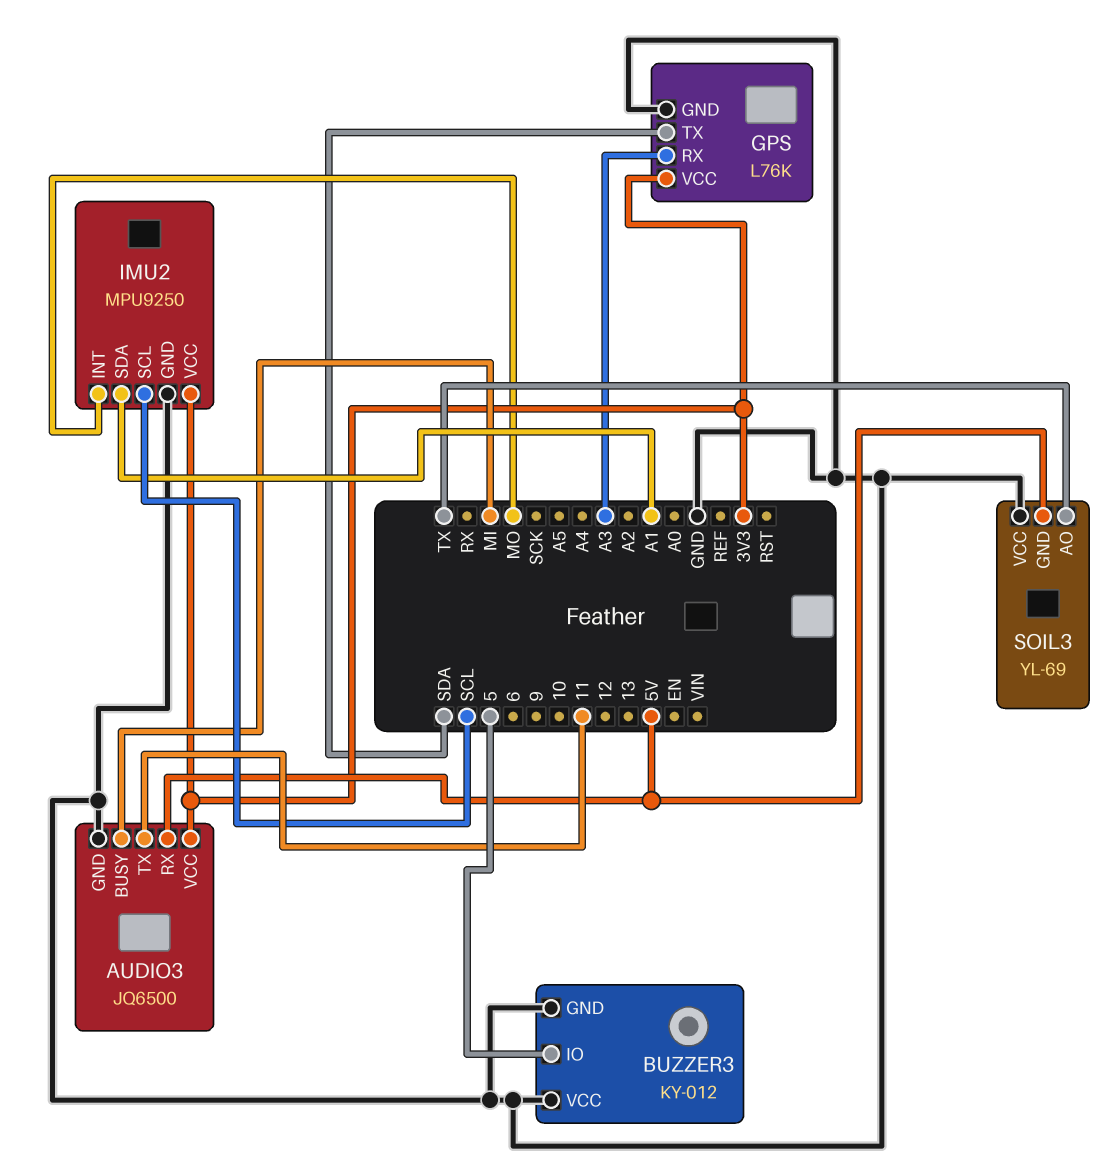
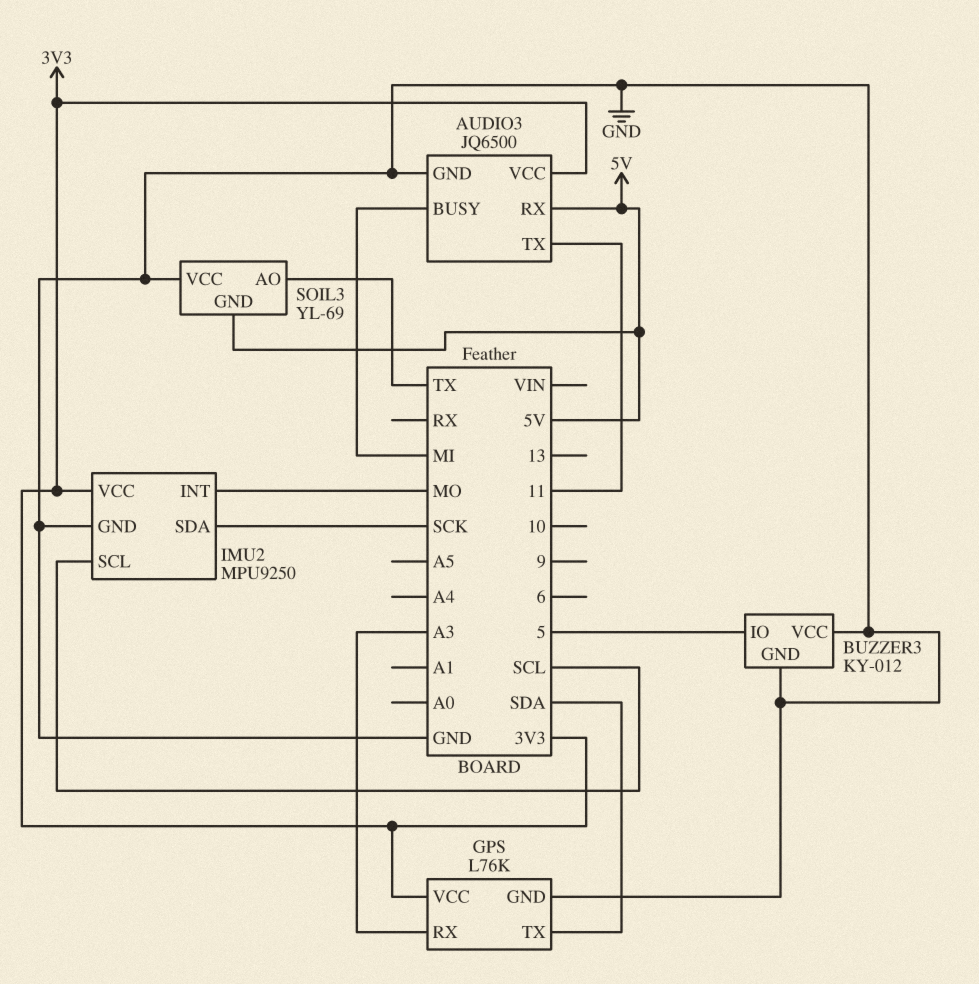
IMU2 pin SDA: A1 -> SCK

